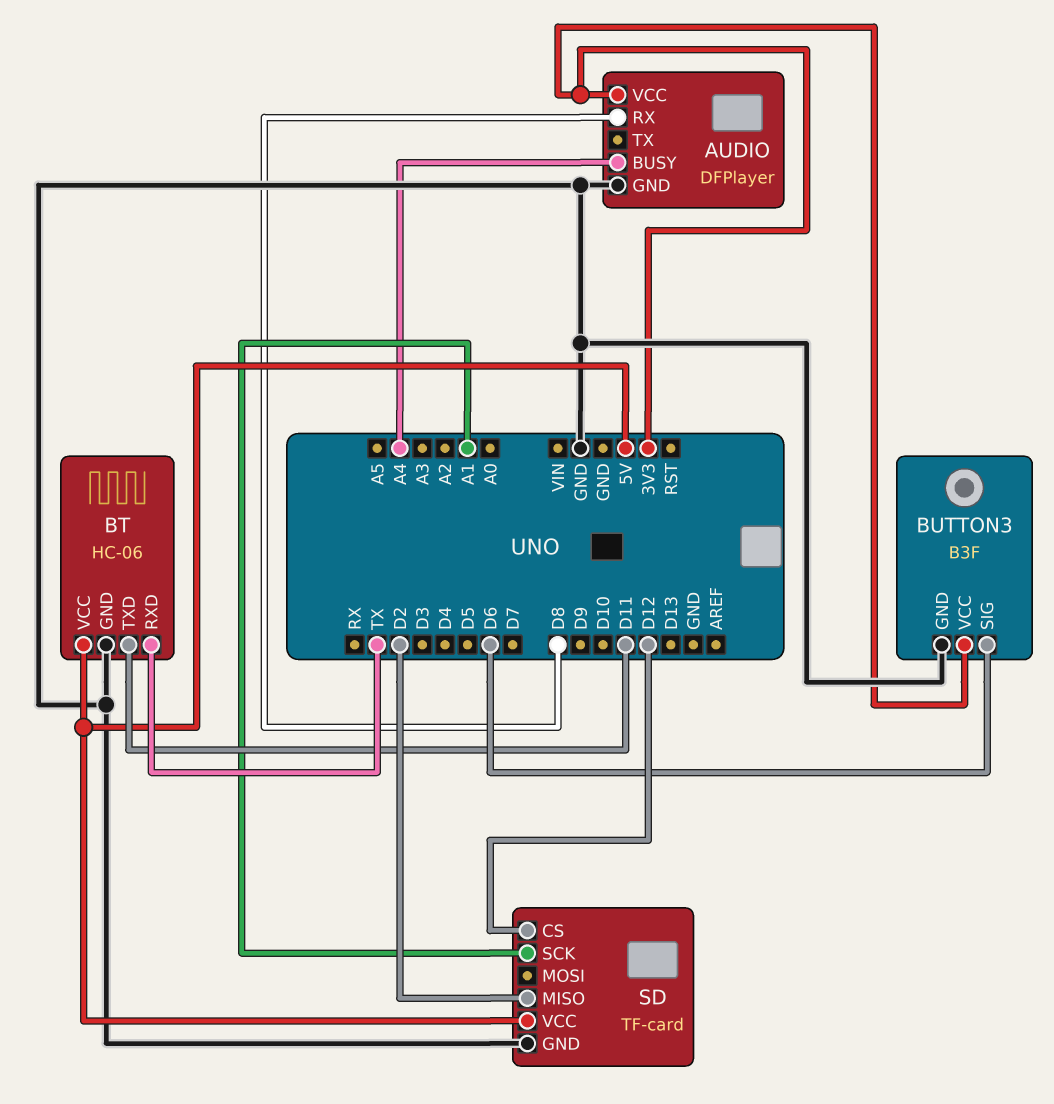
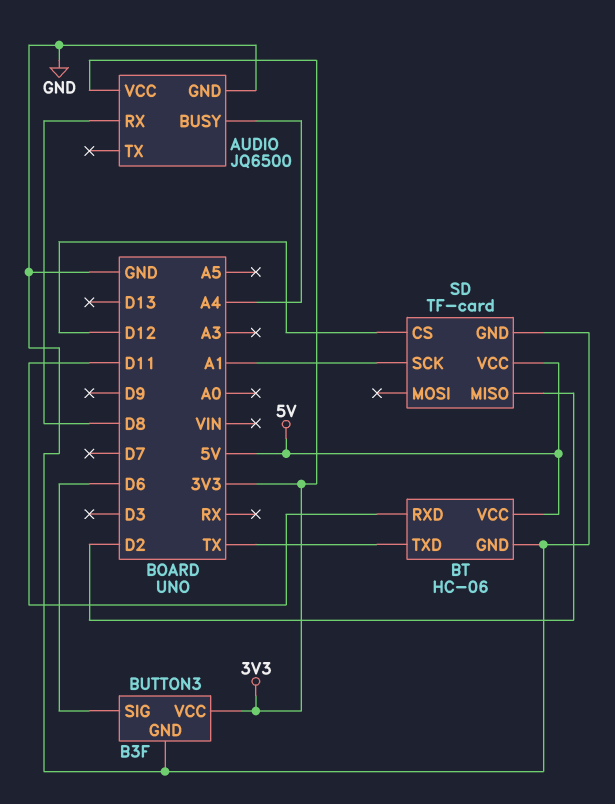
AUDIO: DFPlayer -> JQ6500
BT pin RXD: TX -> D11
BT pin TXD: D11 -> TX

